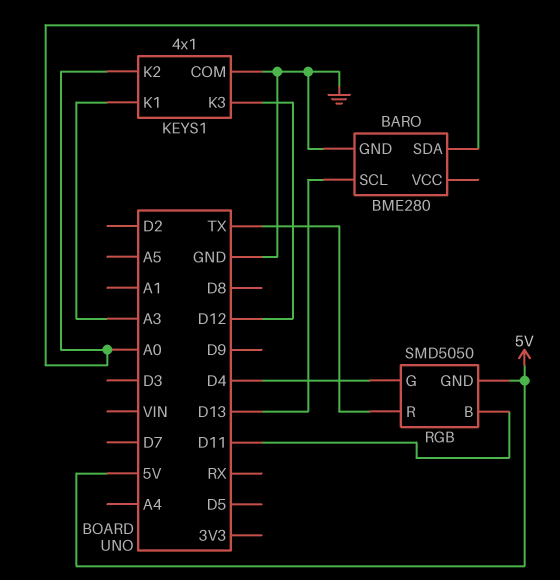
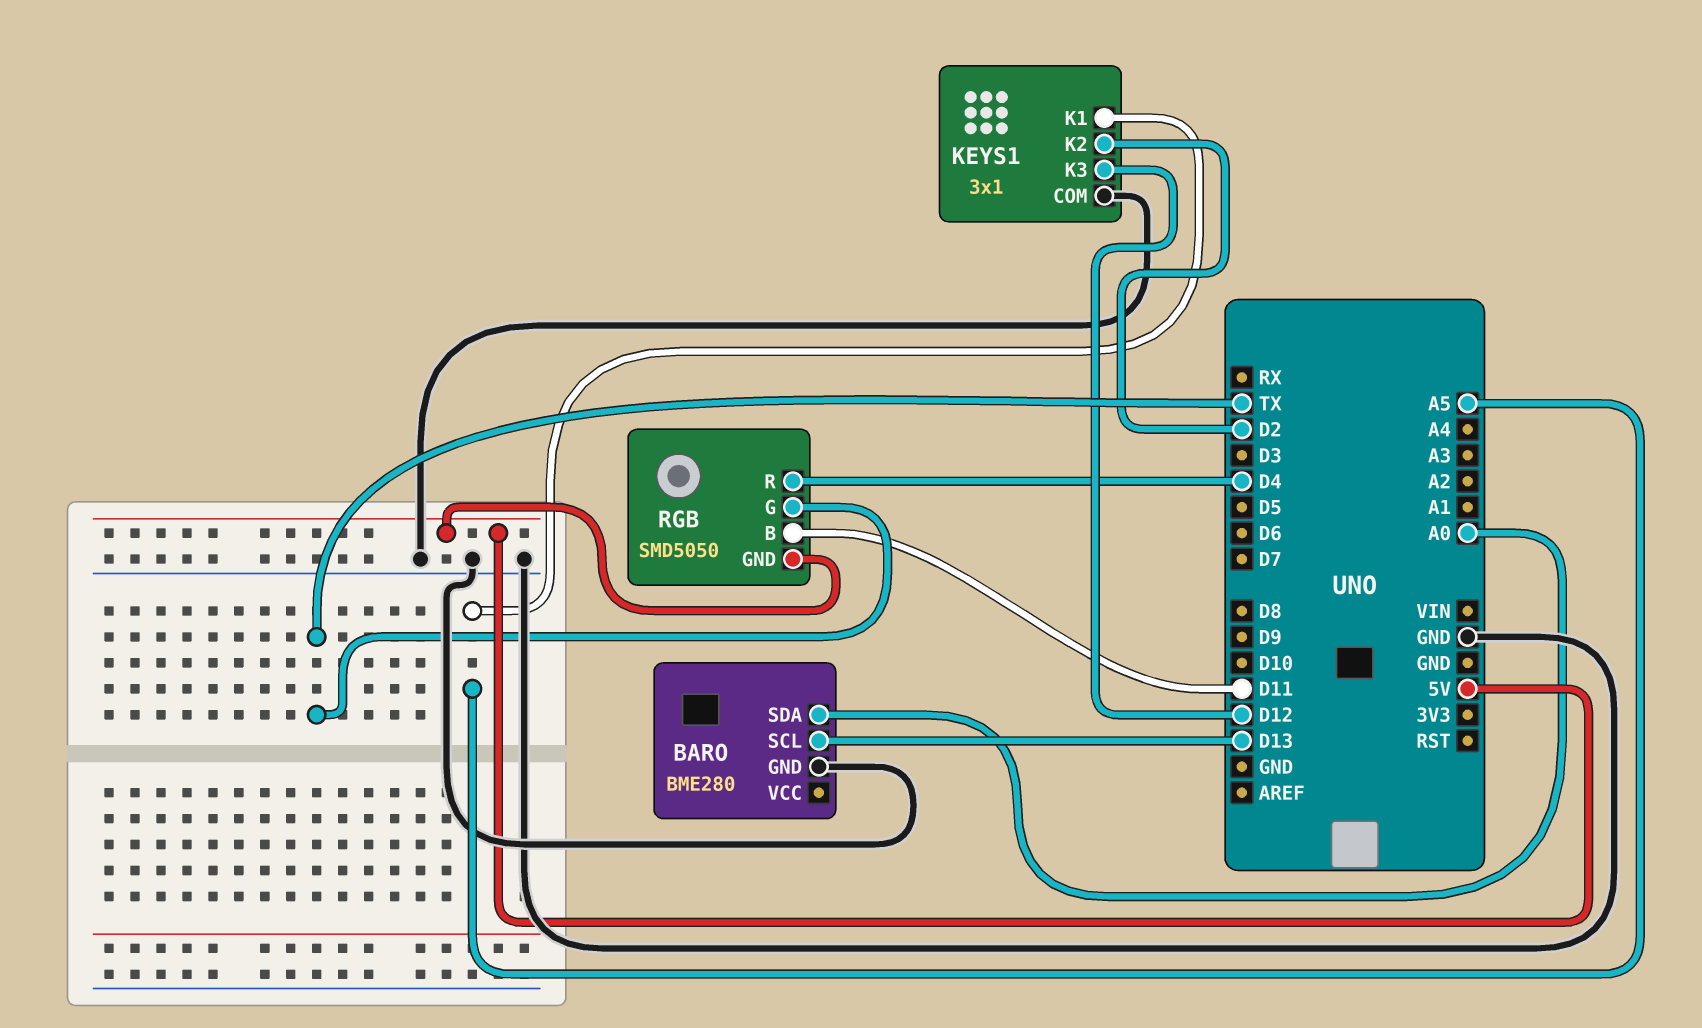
KEYS1: 4x1 -> 3x1
KEYS1 pin K1: A3 -> A5
KEYS1 pin K2: A0 -> D2
RGB pin G: D4 -> TX
RGB pin R: TX -> D4

